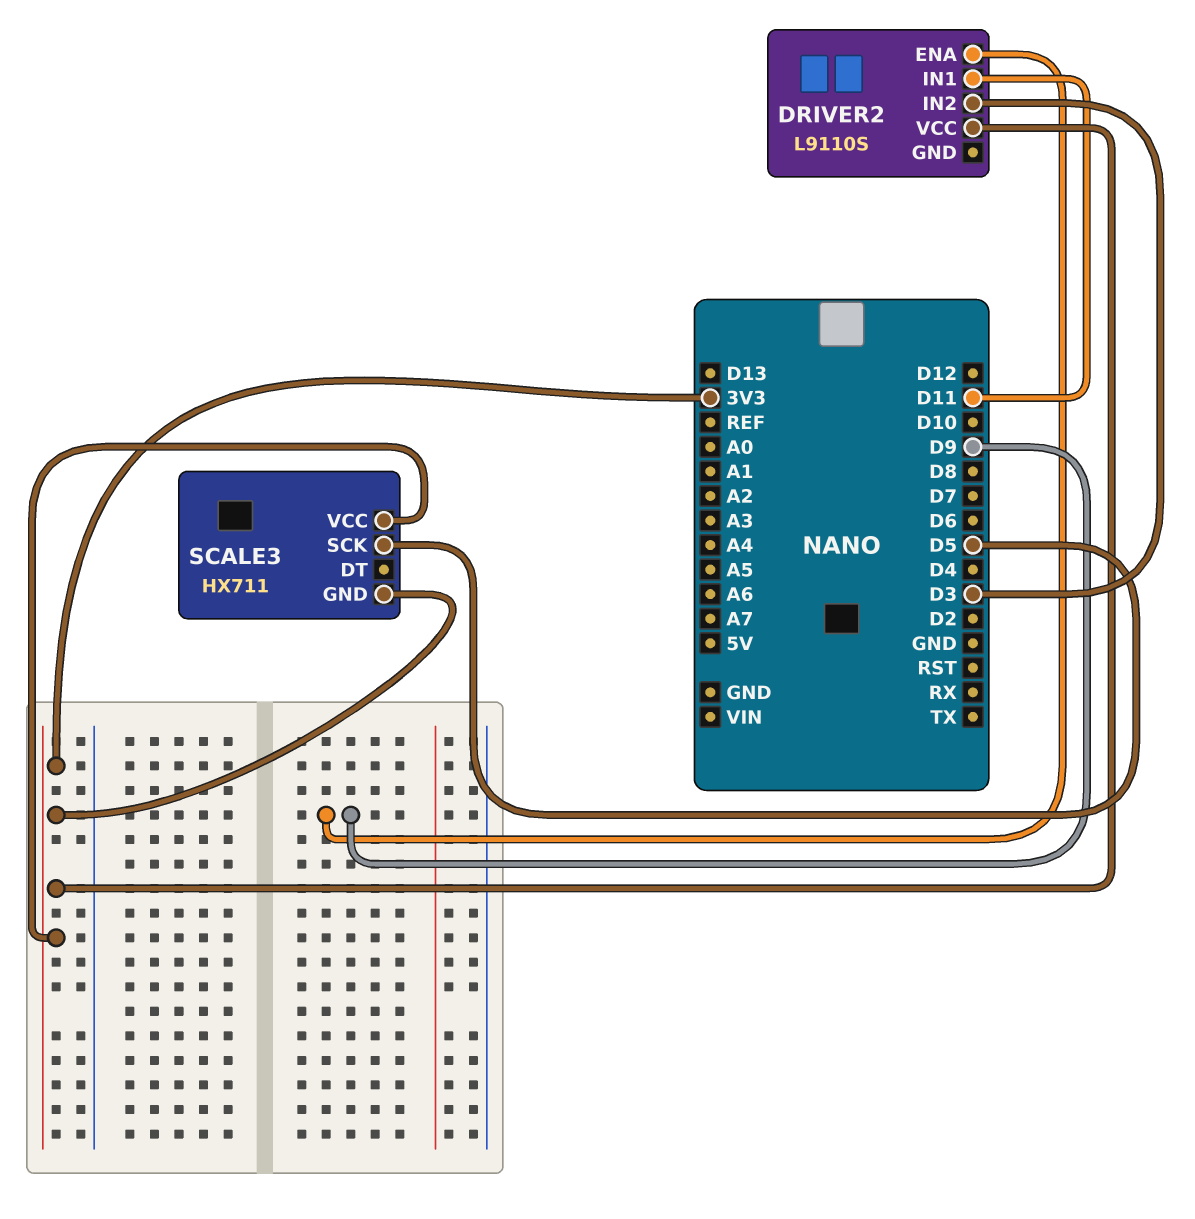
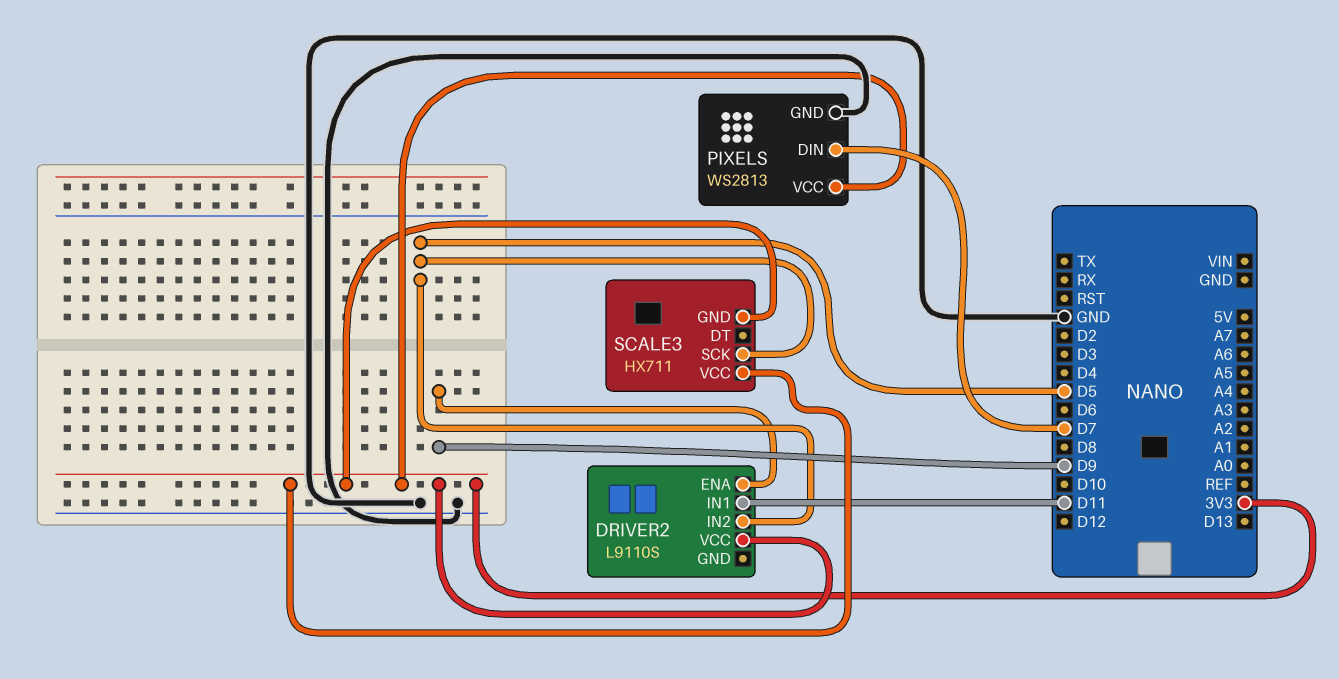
DRIVER2 pin IN2: D3 -> D5
PIXELS: none -> WS2813
PIXELS pin DIN: none -> D7
PIXELS pin GND: none -> GND
PIXELS pin VCC: none -> 3V3

